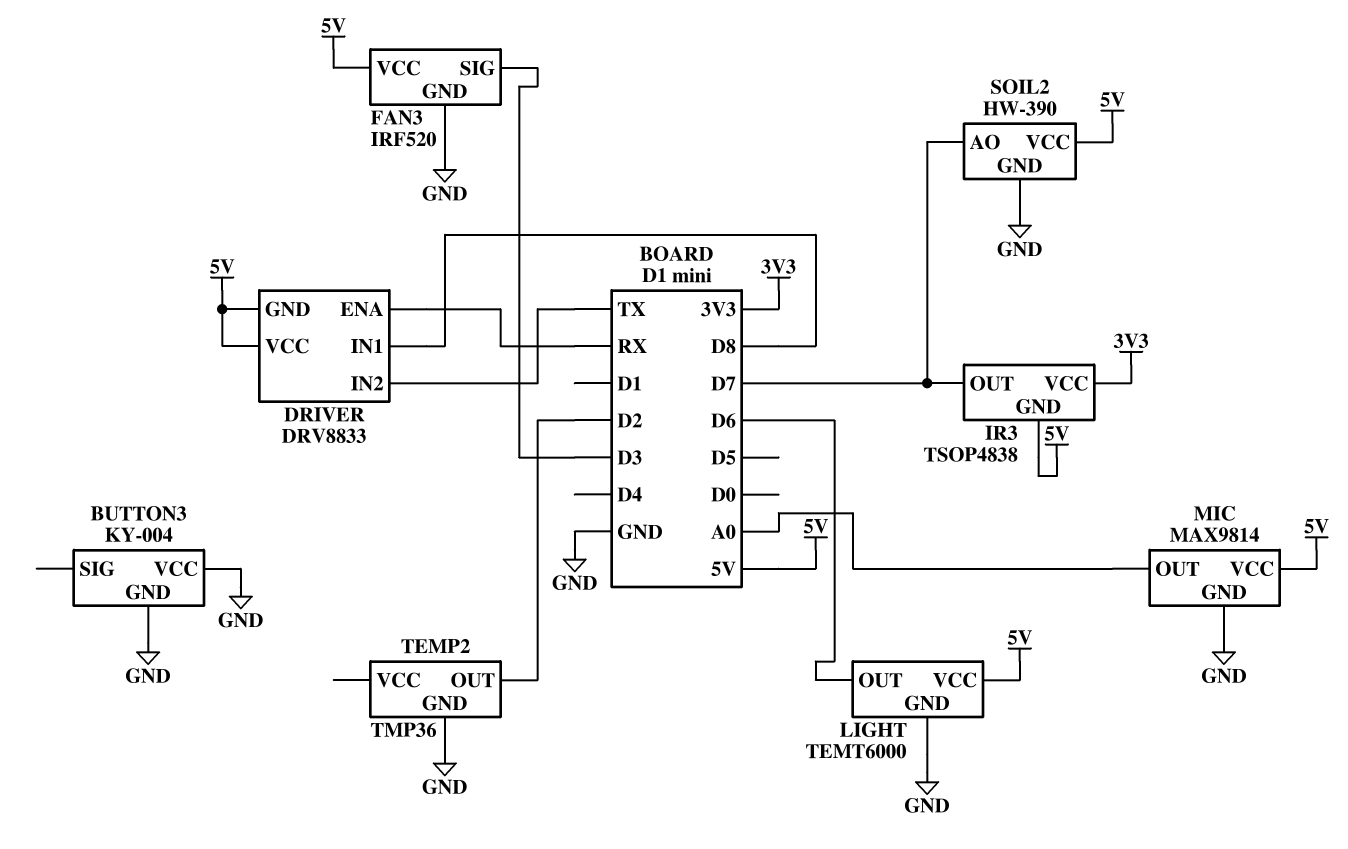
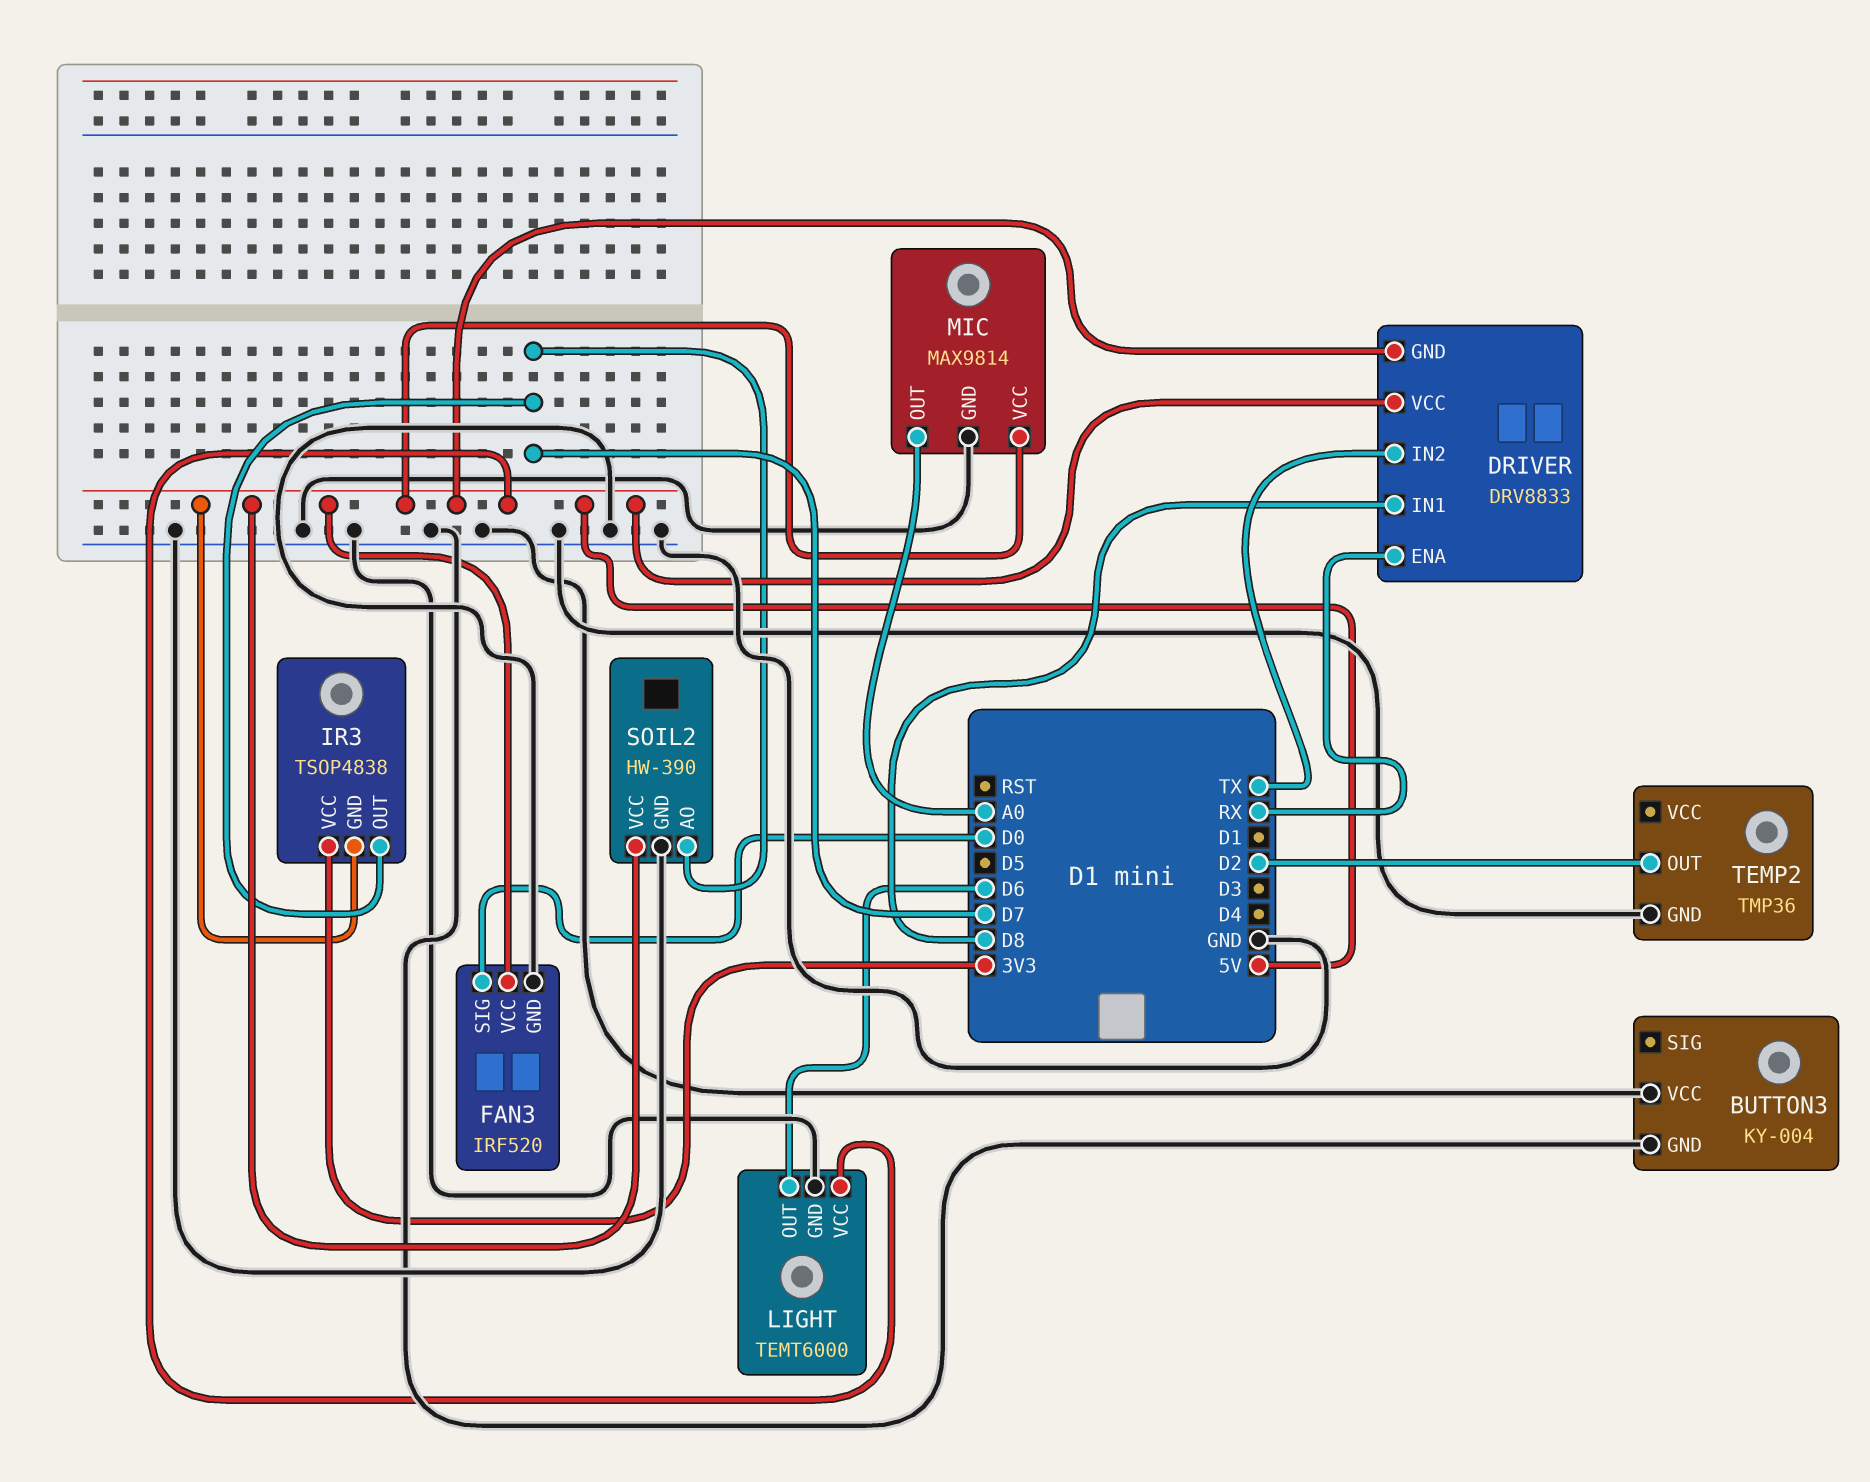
FAN3 pin SIG: D3 -> D0

